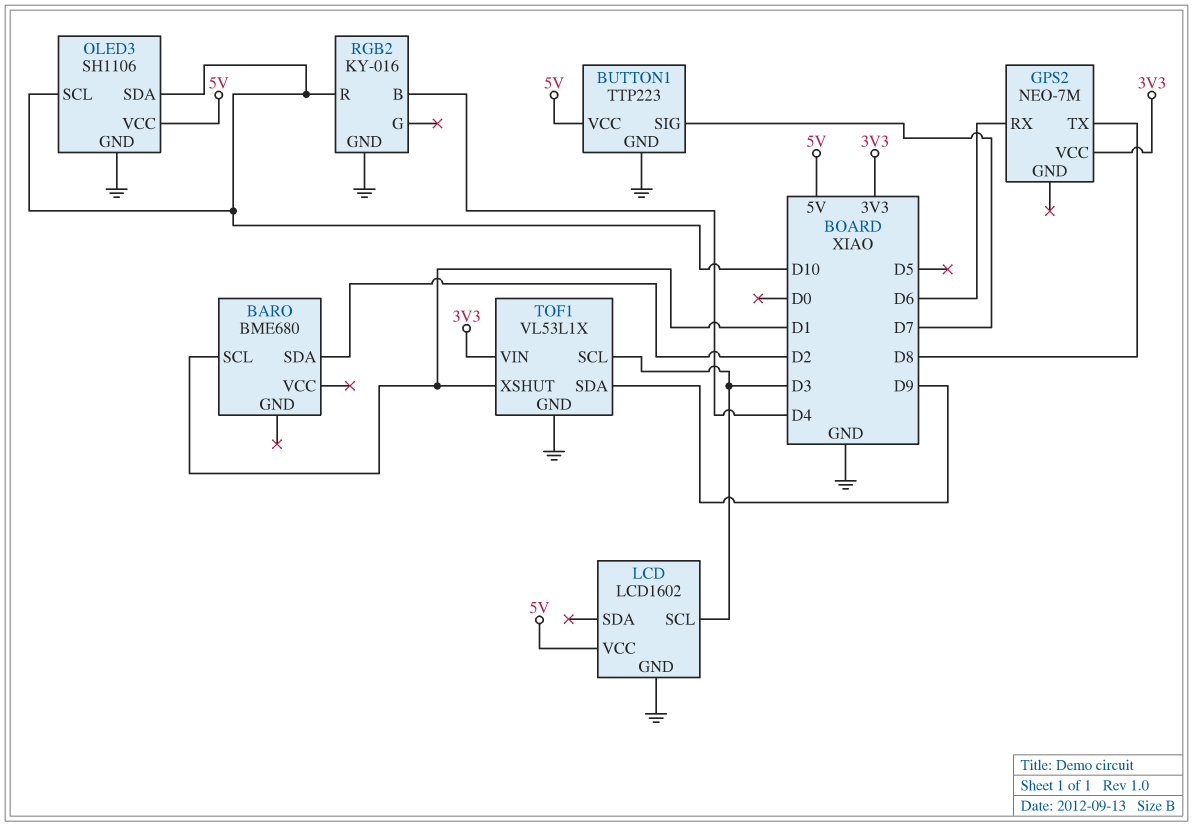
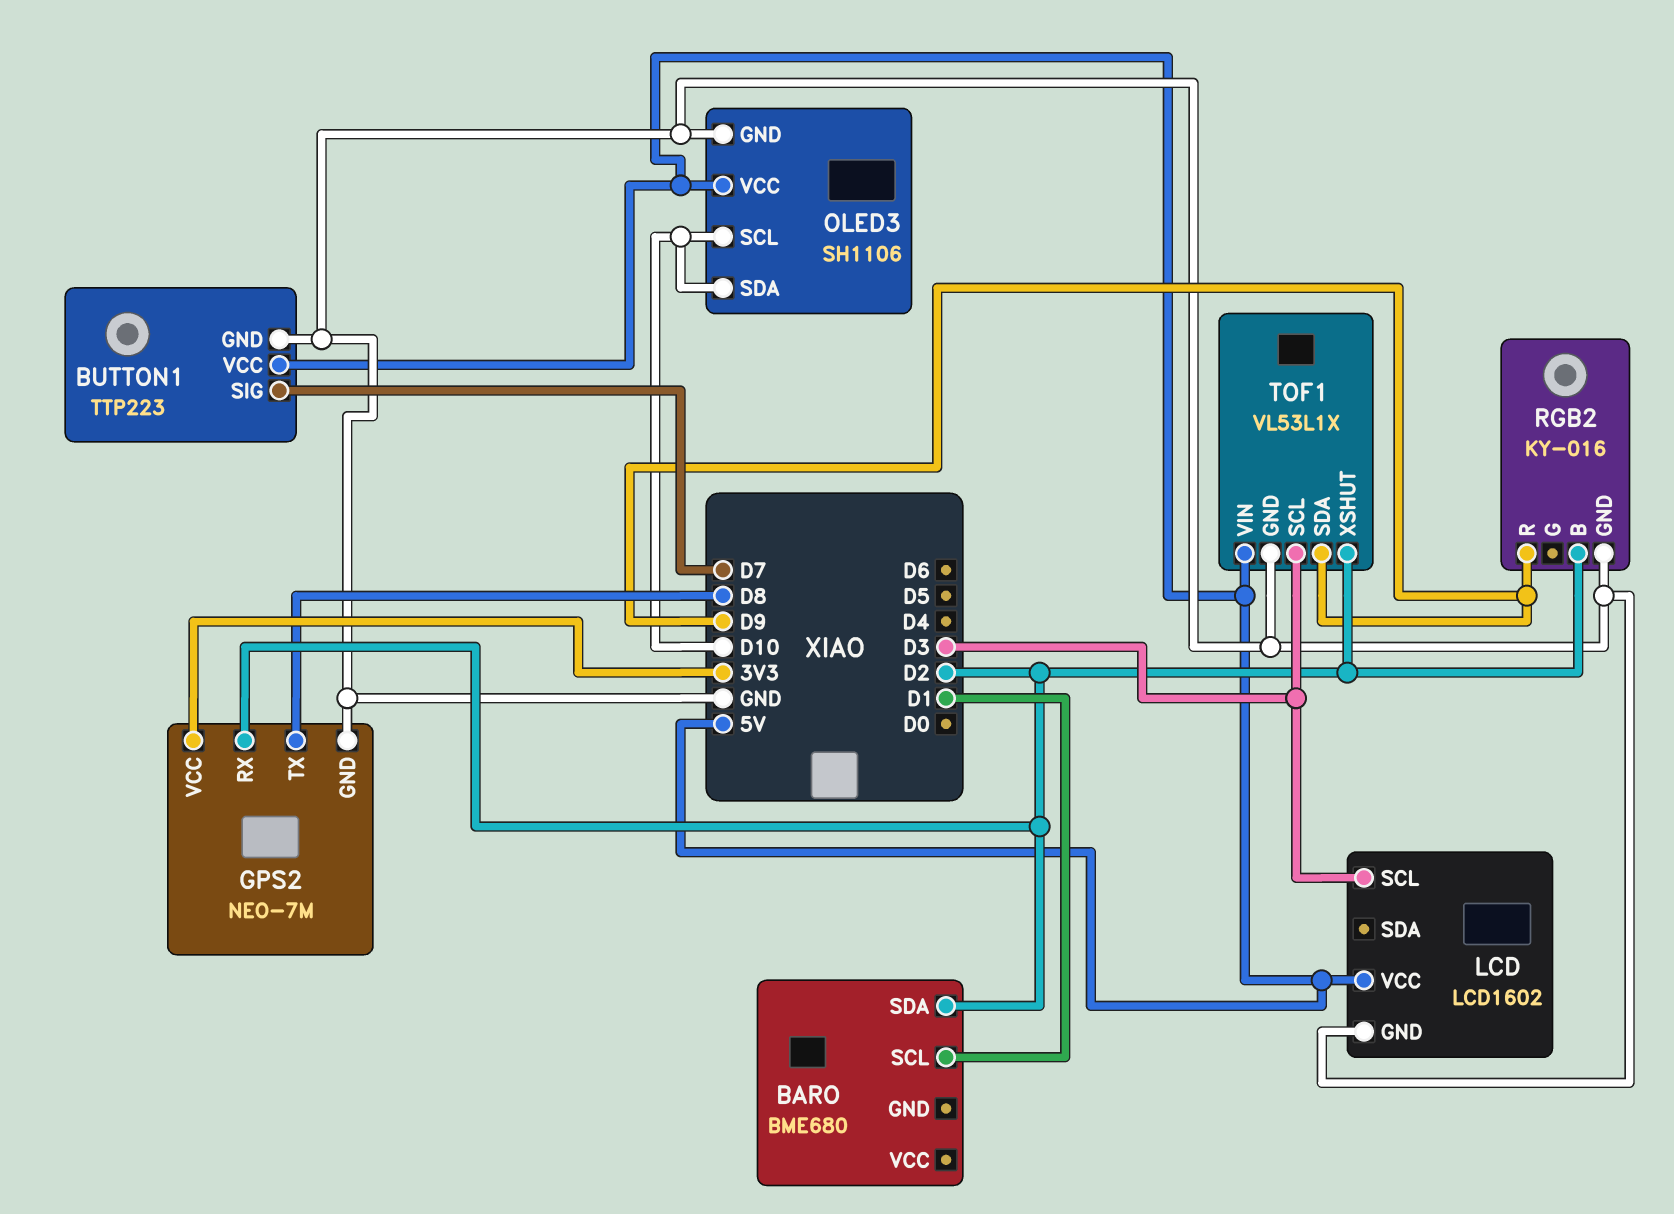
GPS2 pin GND: none -> GND
GPS2 pin RX: D6 -> D2
RGB2 pin B: D4 -> D2
RGB2 pin R: D10 -> D9
TOF1 pin VIN: 3V3 -> 5V
TOF1 pin XSHUT: D1 -> D2

